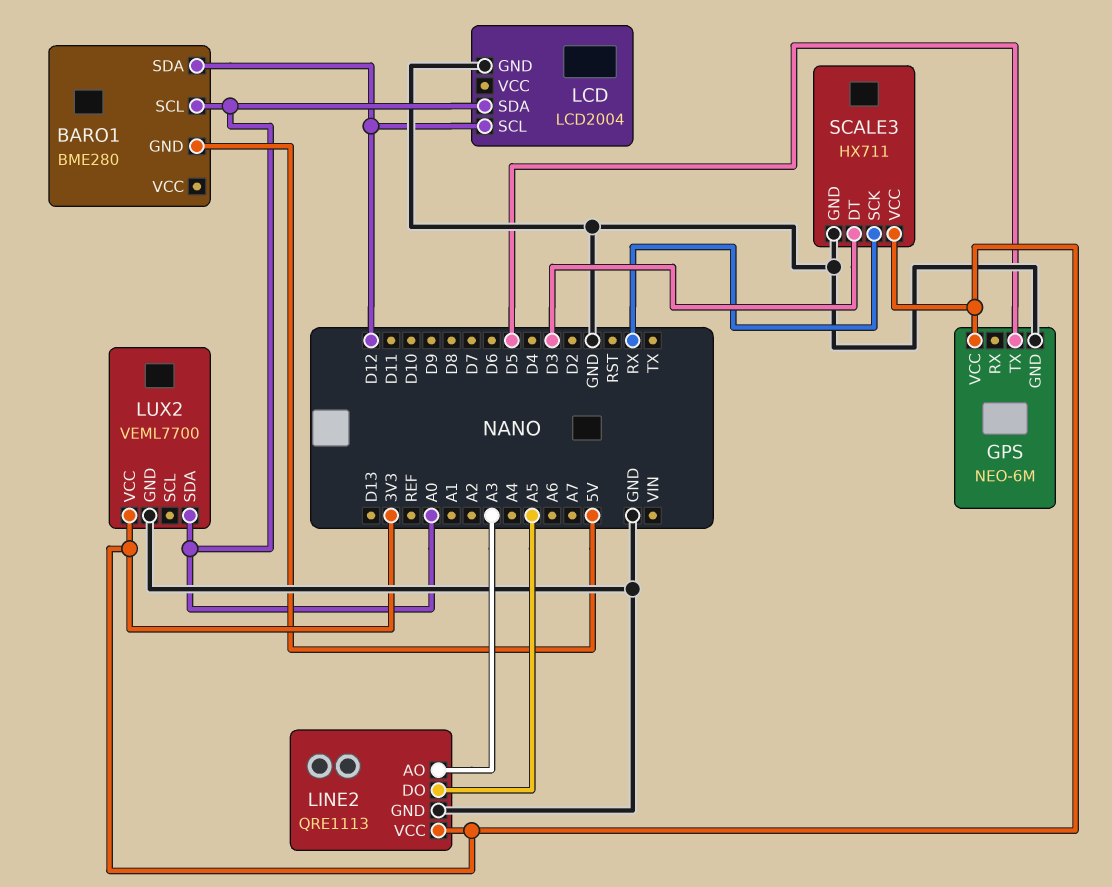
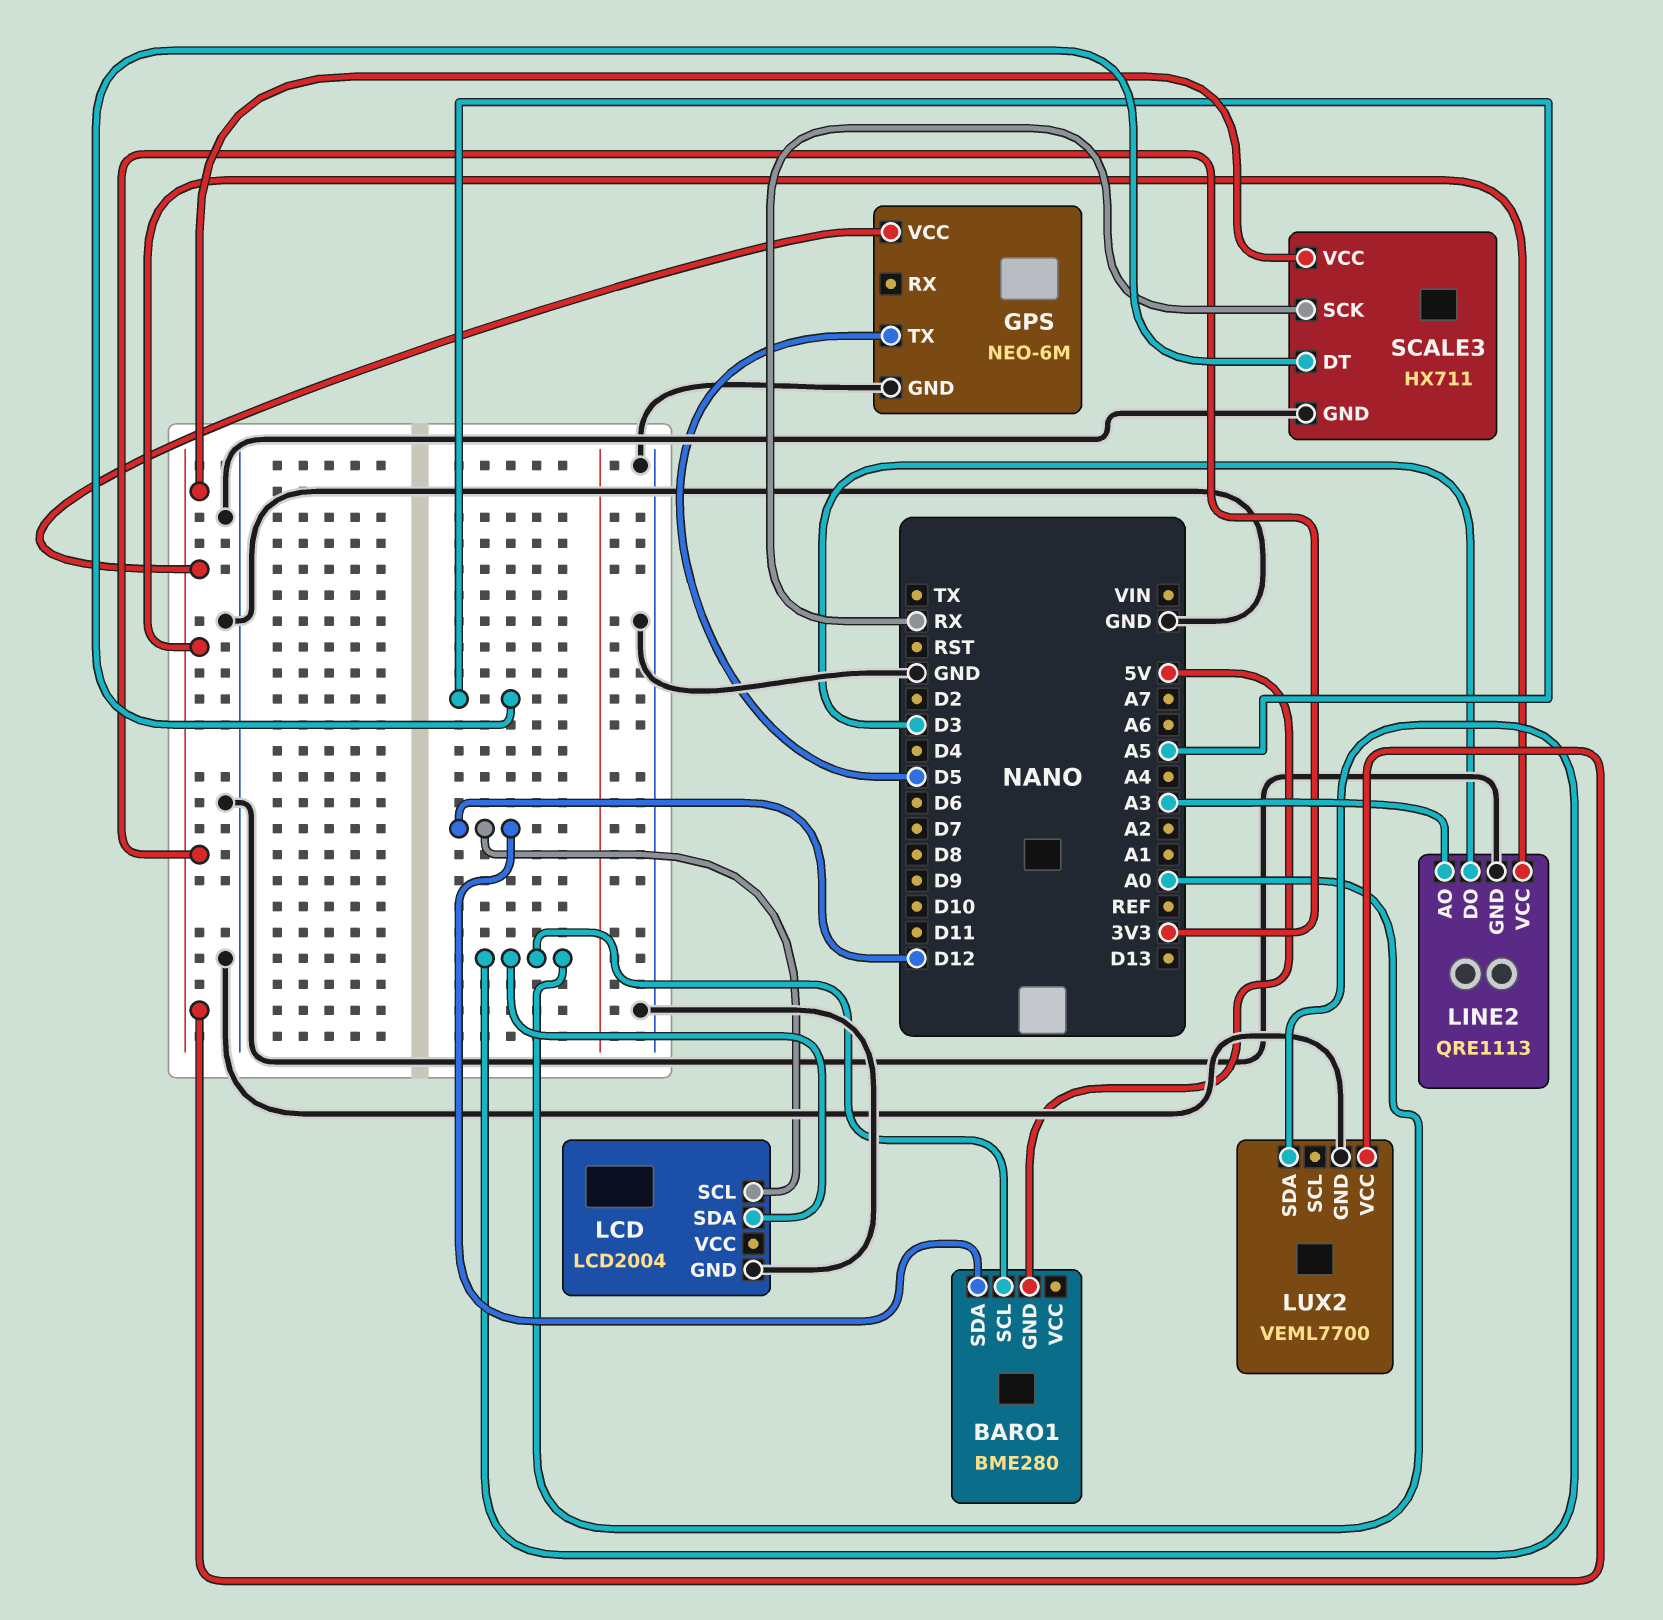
LINE2 pin DO: A5 -> D3
SCALE3 pin DT: D3 -> A5

